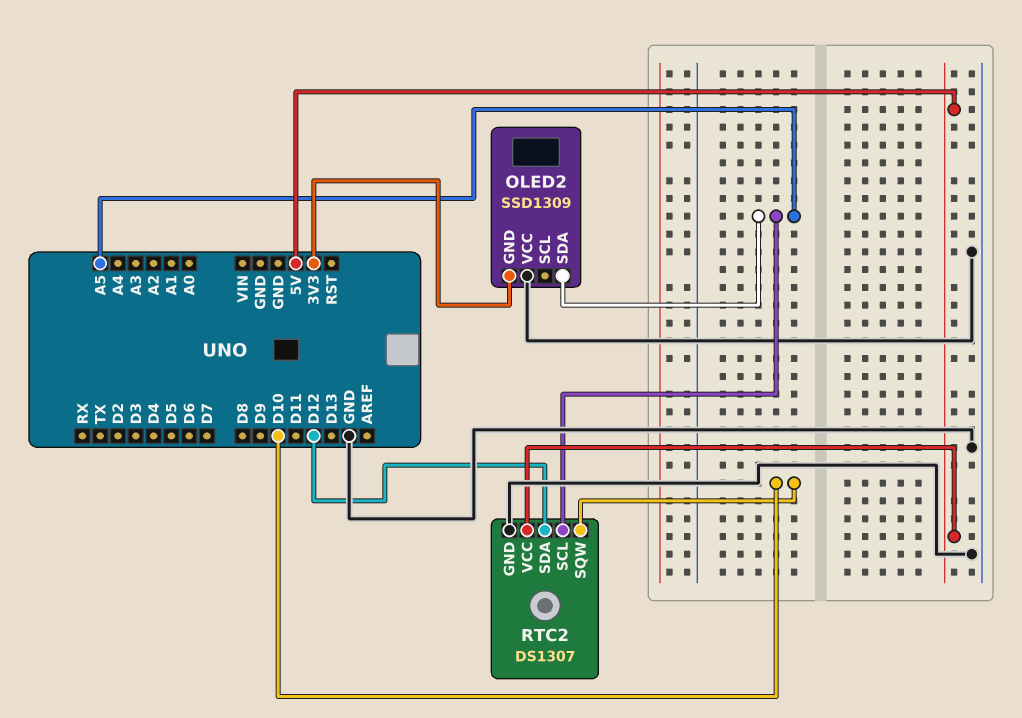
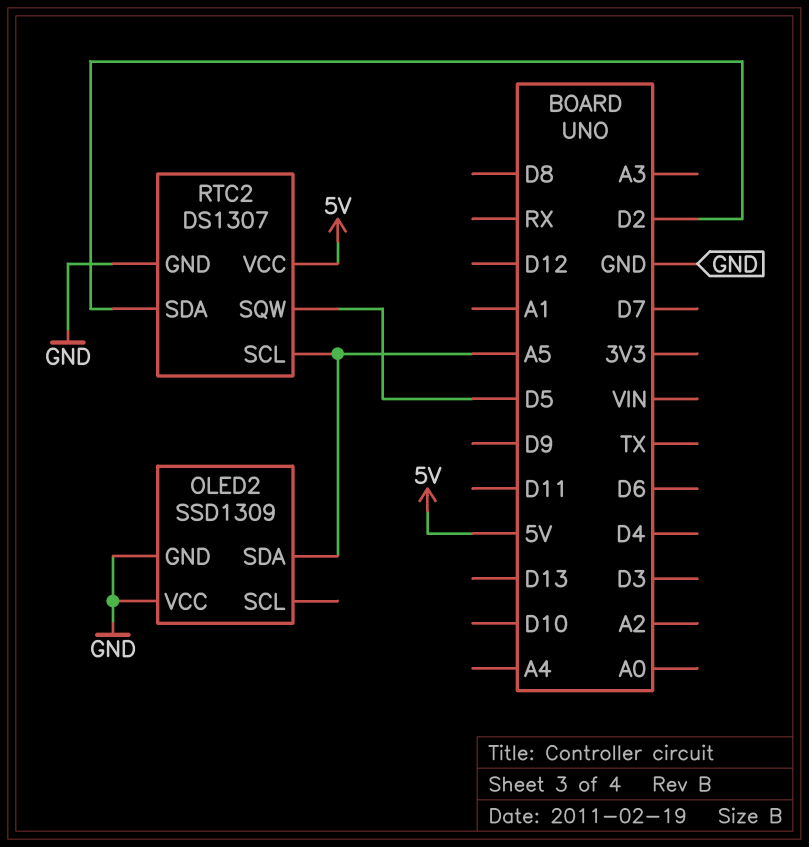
OLED2 pin GND: 3V3 -> GND
RTC2 pin SDA: D12 -> D2
RTC2 pin SQW: D10 -> D5

